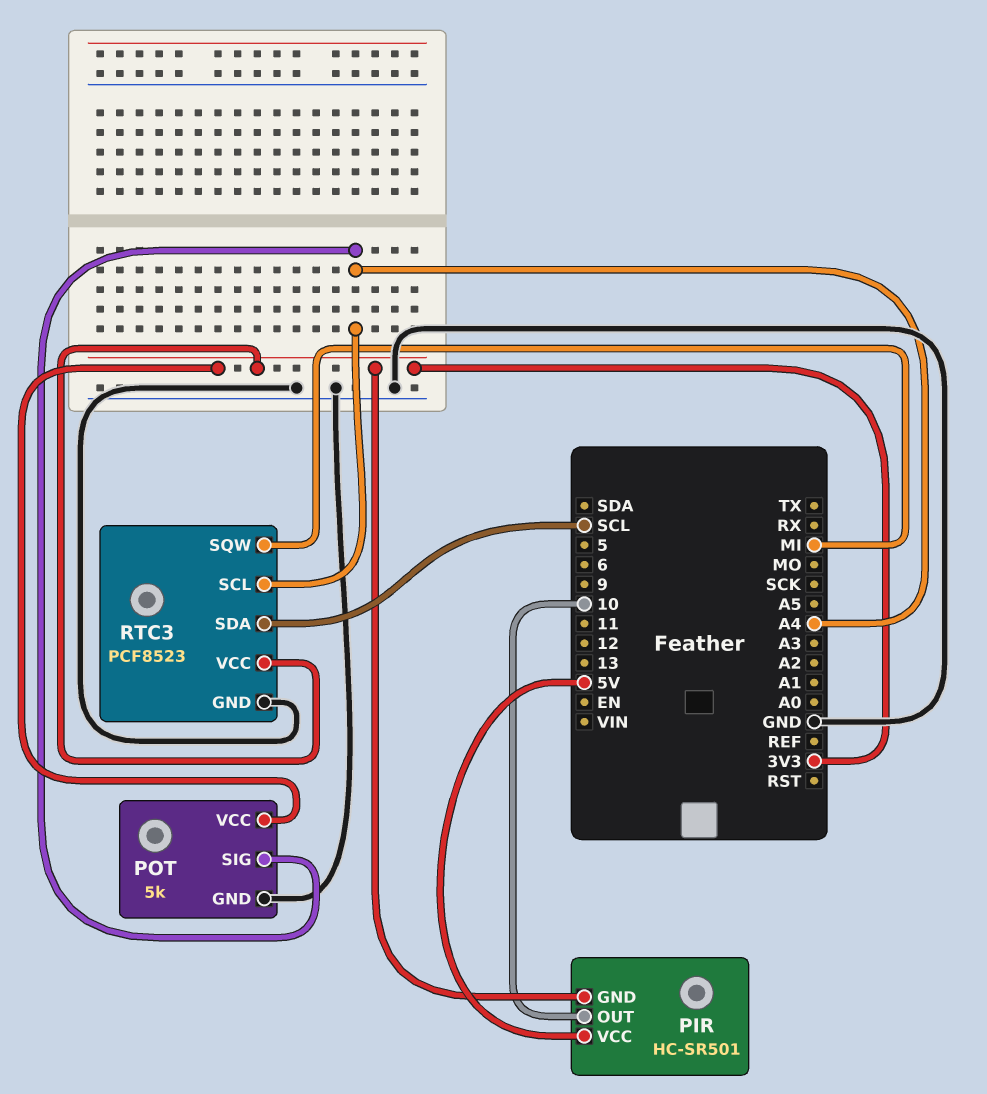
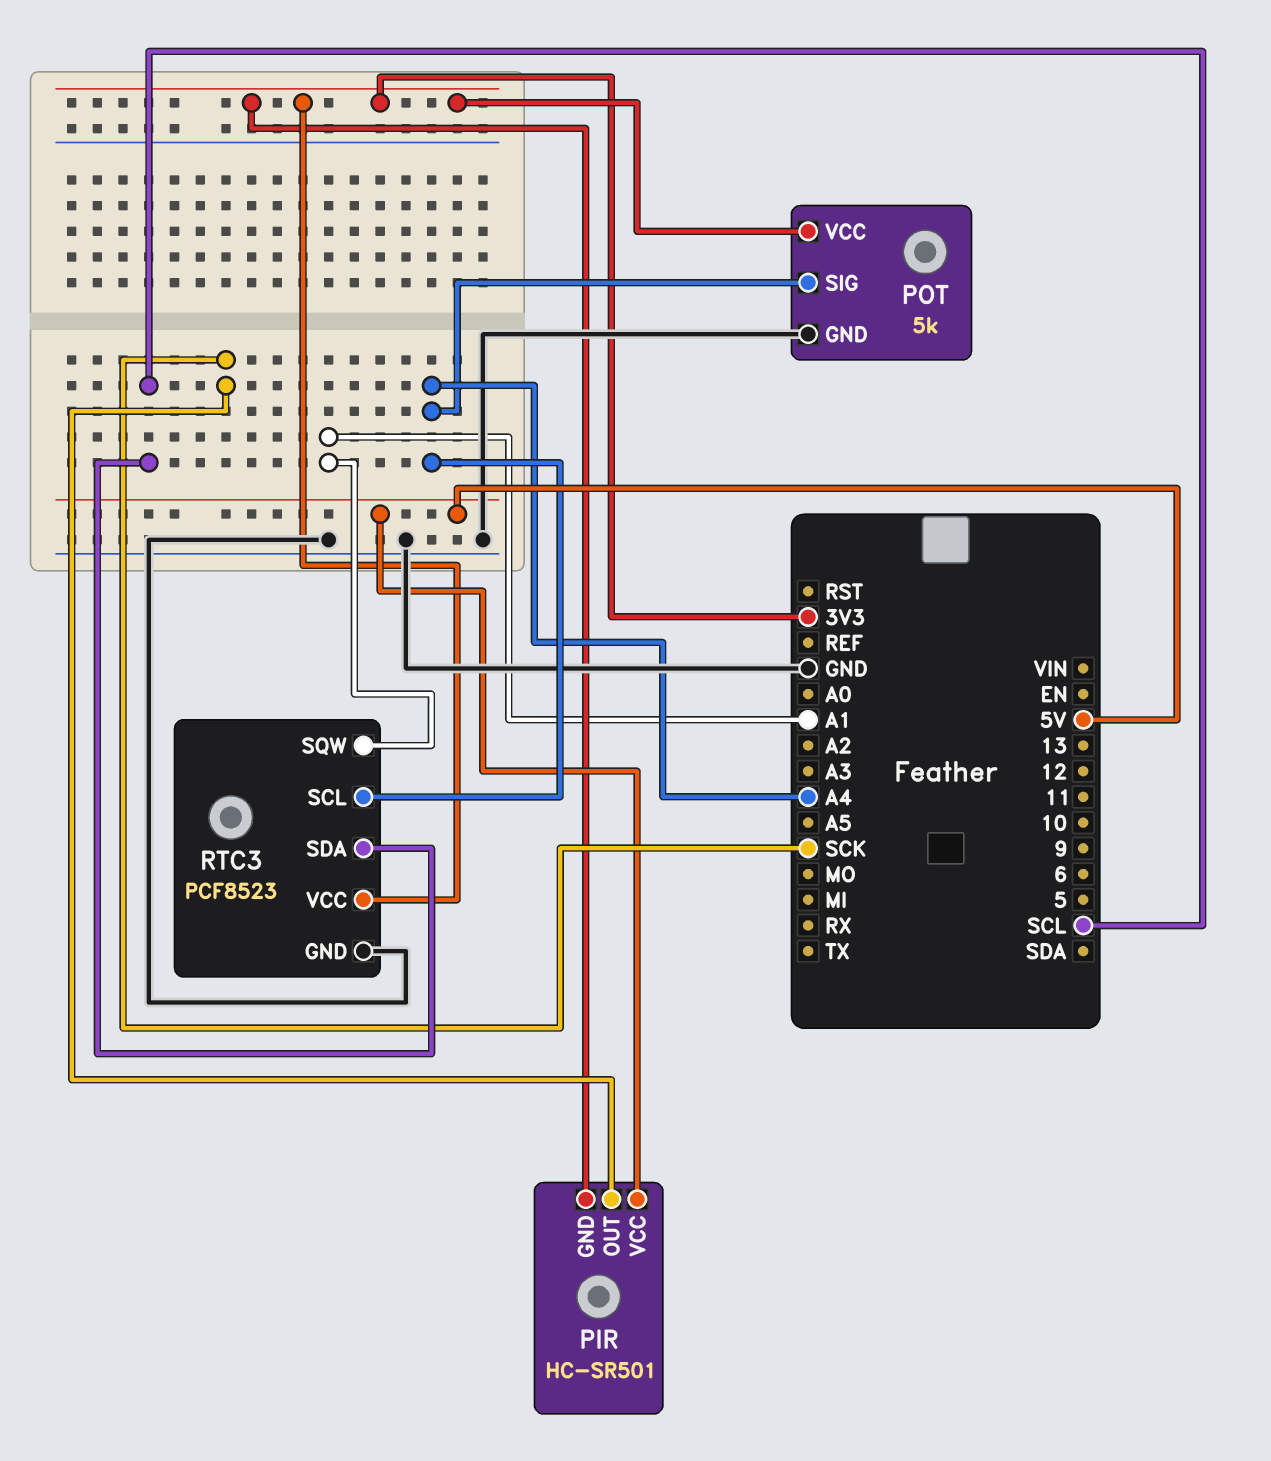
PIR pin OUT: 10 -> SCK
RTC3 pin SQW: MI -> A1

